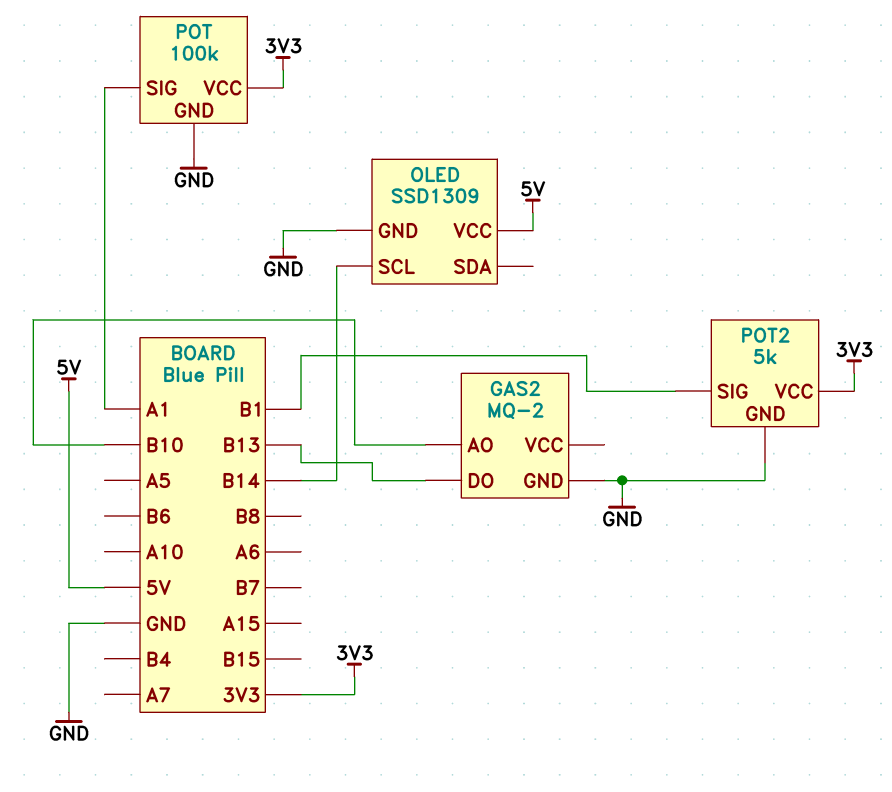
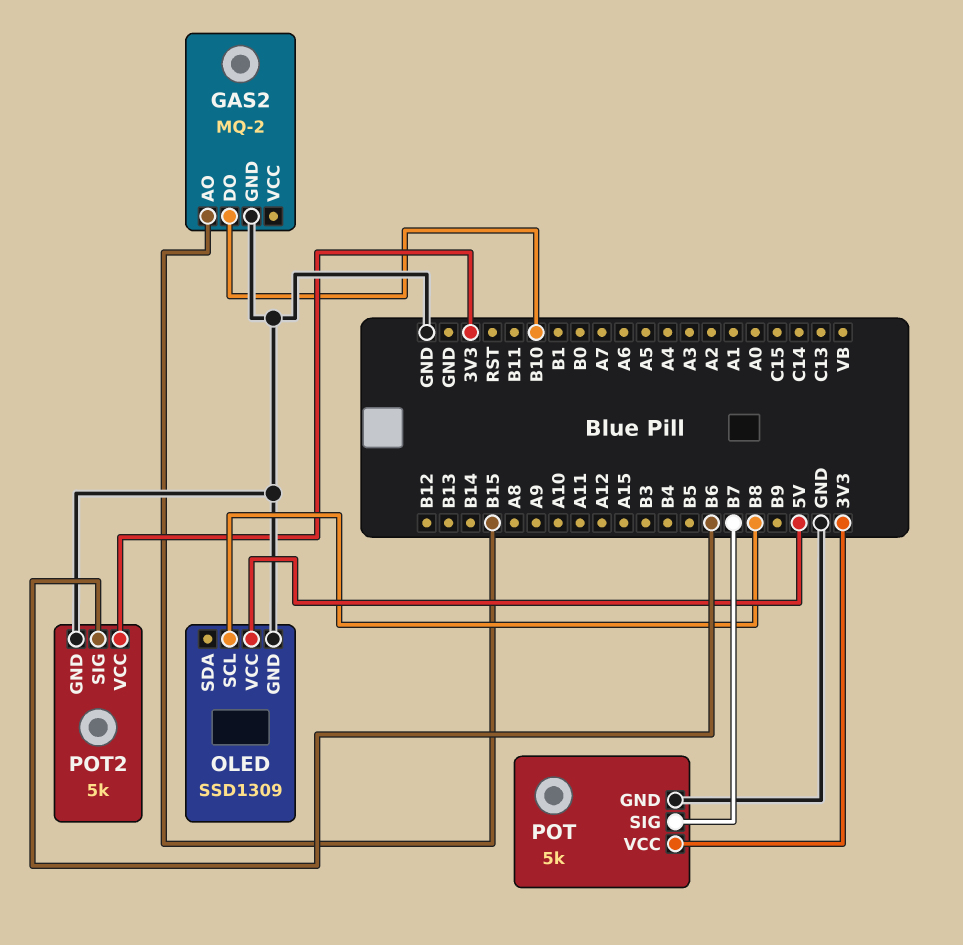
GAS2 pin AO: B10 -> B15
GAS2 pin DO: B13 -> B10
OLED pin SCL: B14 -> B8
POT: 100k -> 5k
POT pin SIG: A1 -> B7
POT2 pin SIG: B1 -> B6

